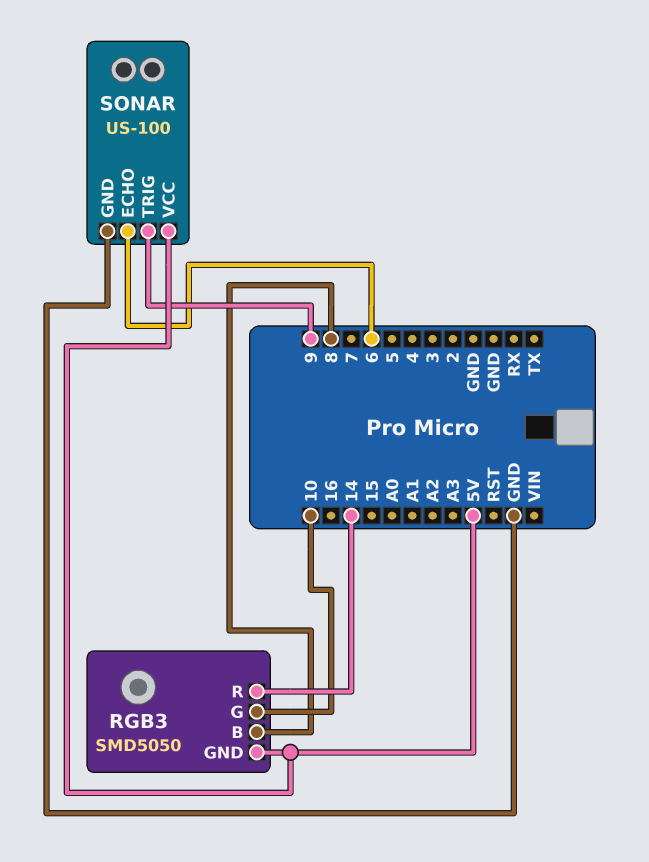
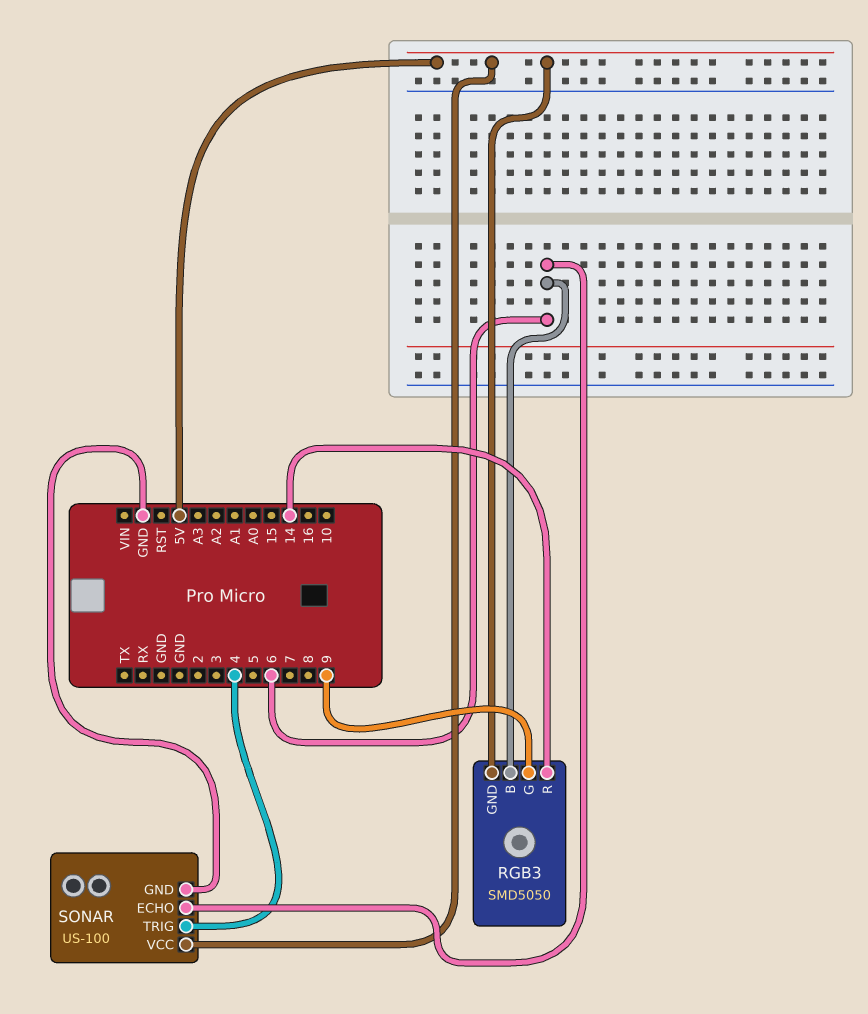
RGB3 pin B: 8 -> 6
RGB3 pin G: 10 -> 9
SONAR pin TRIG: 9 -> 4

